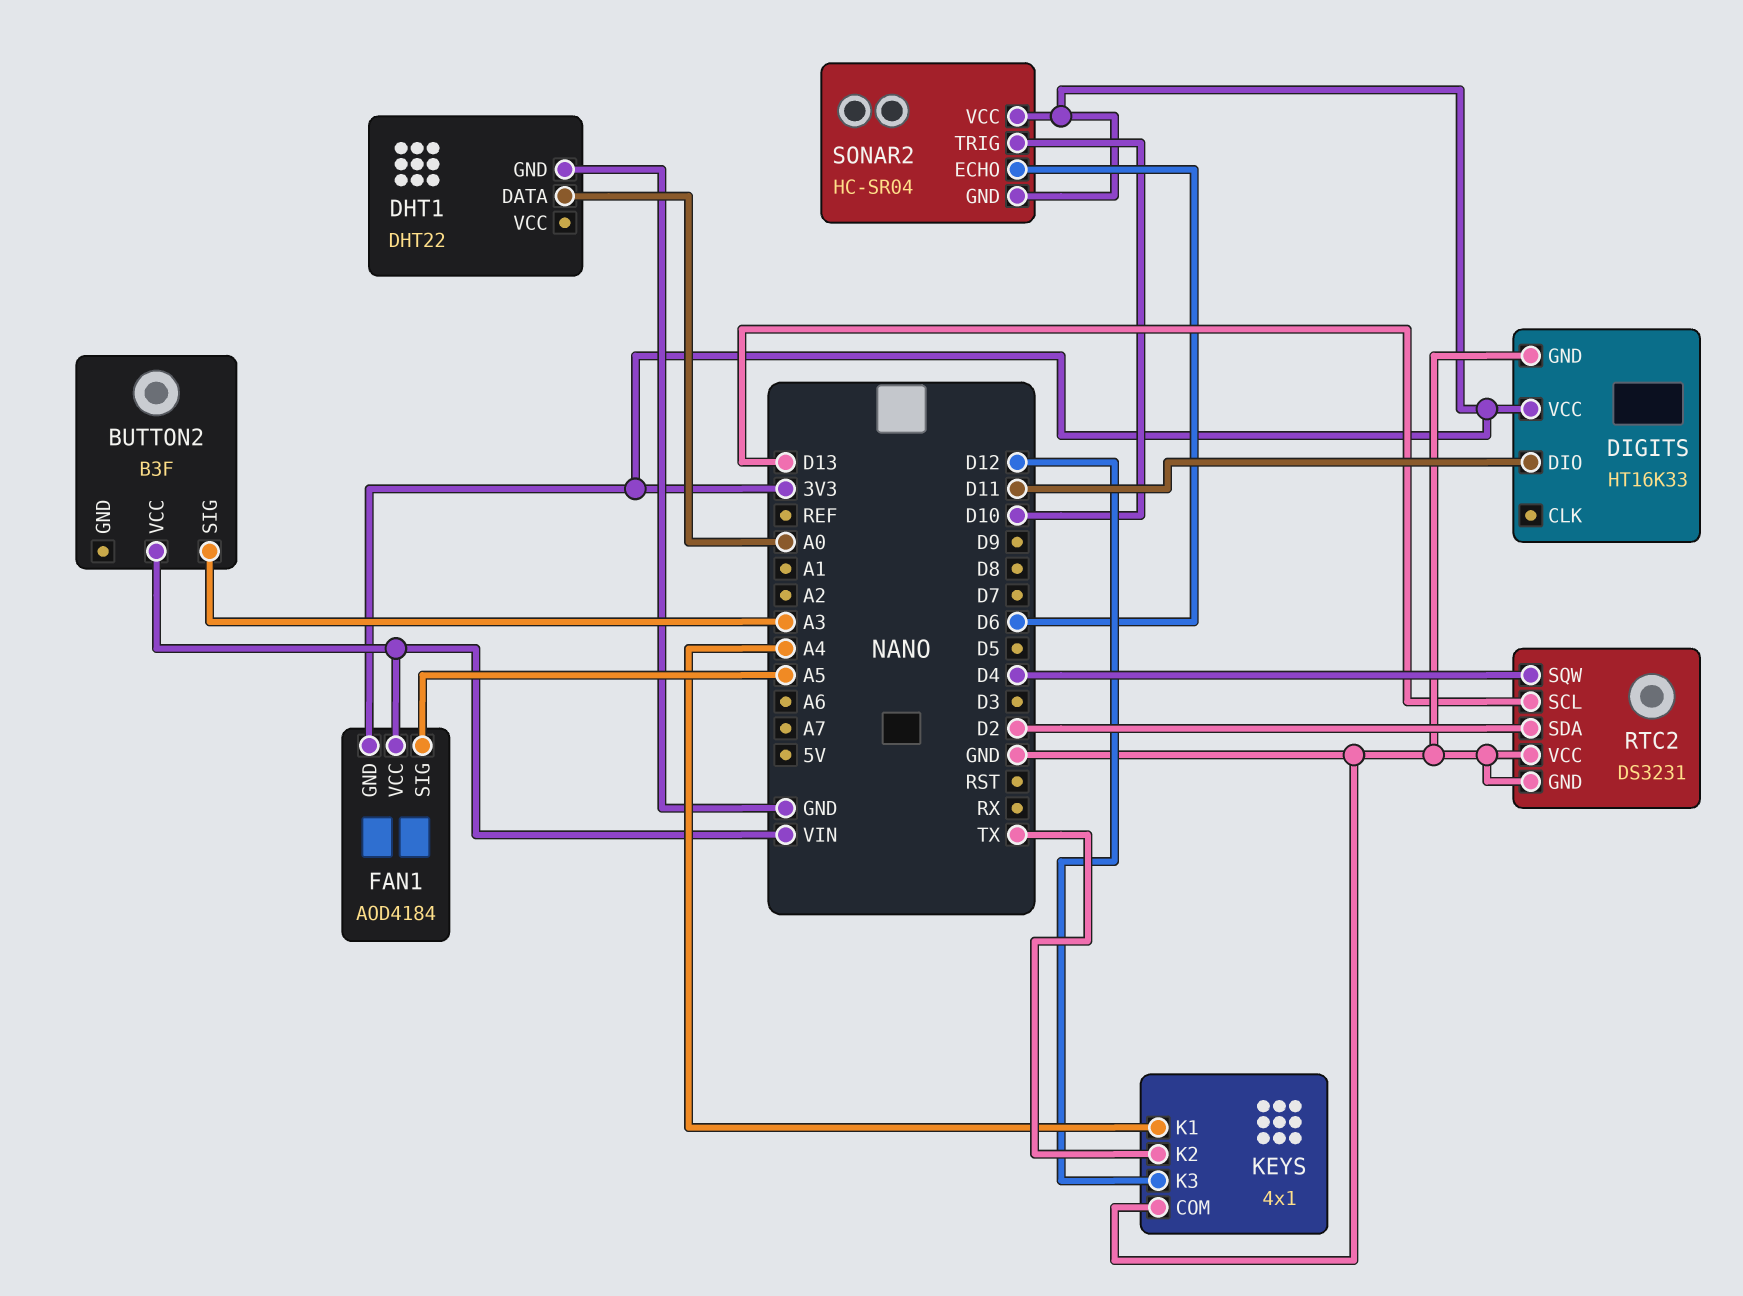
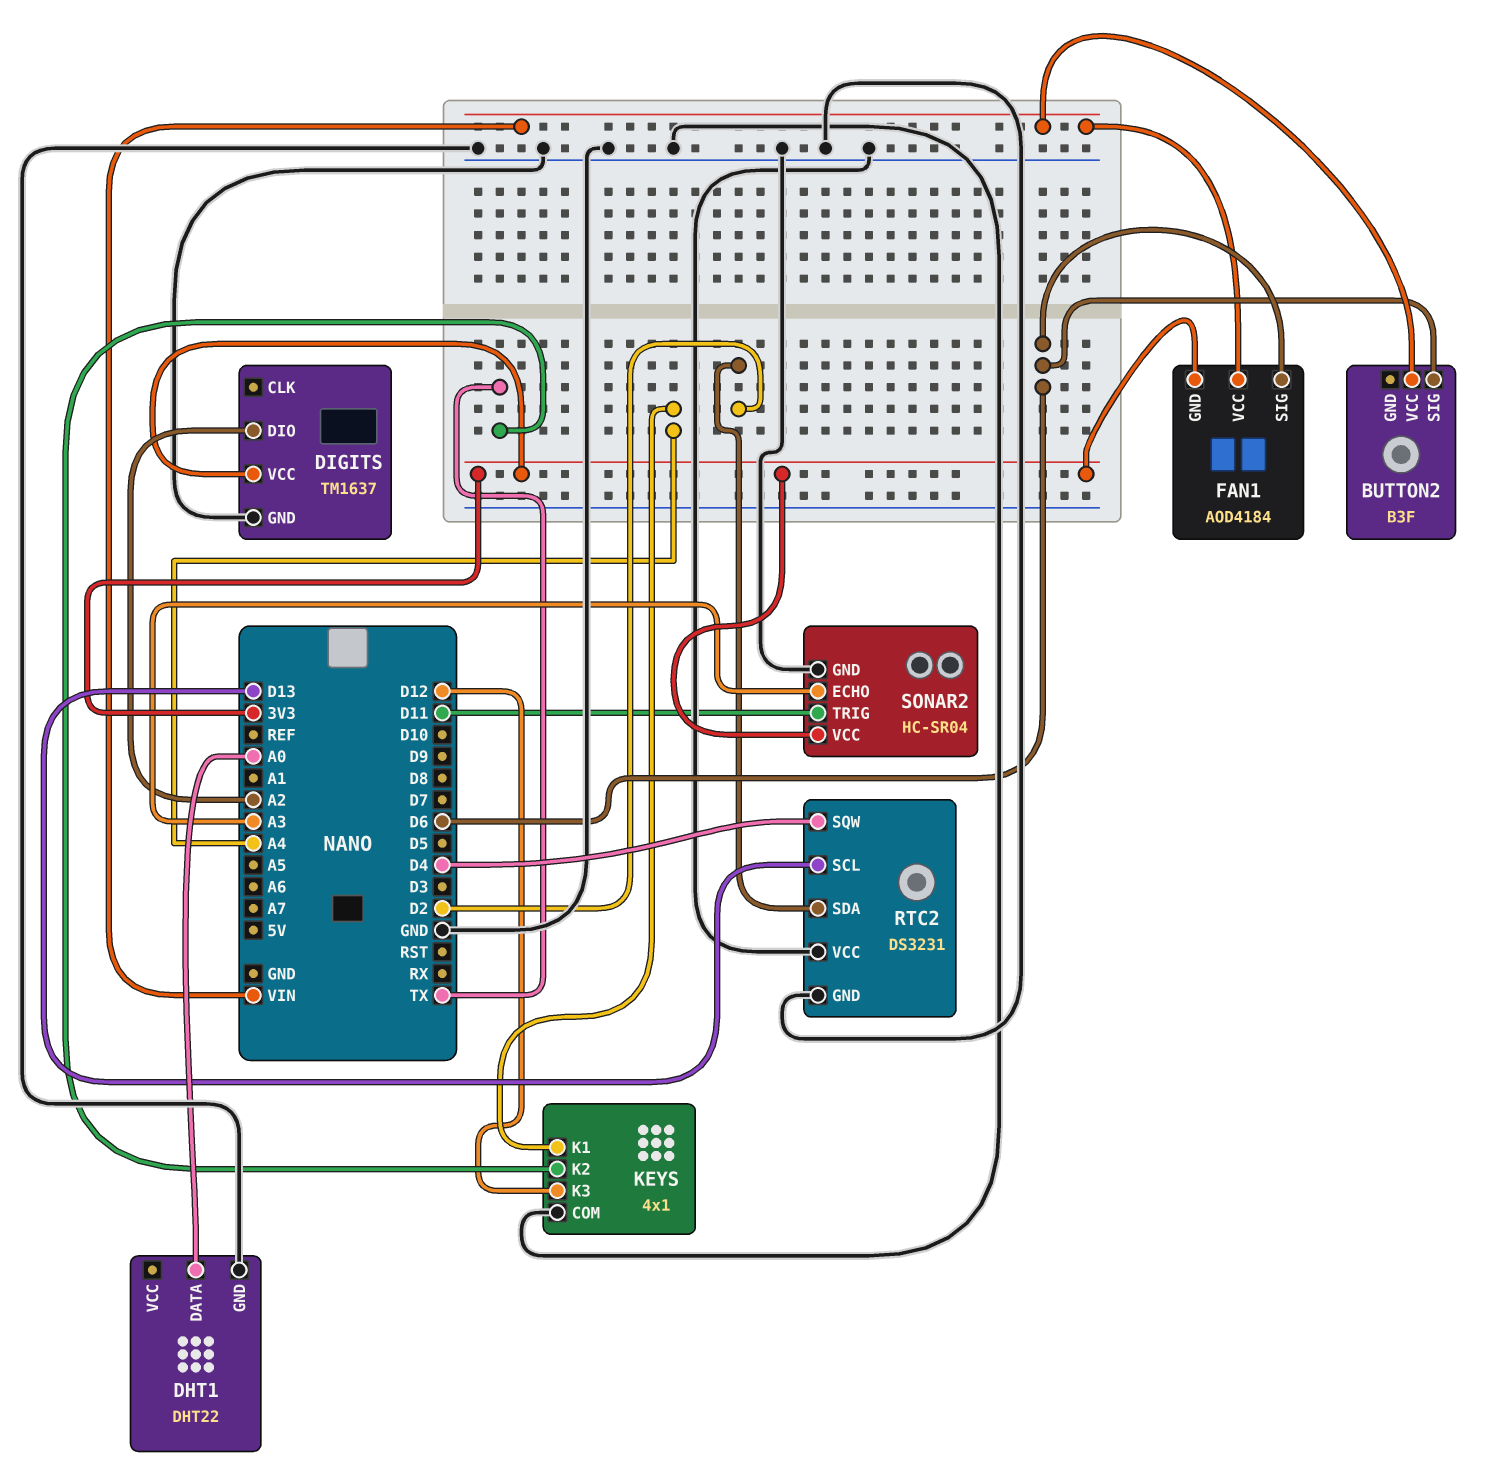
BUTTON2 pin SIG: A3 -> D6
DIGITS: HT16K33 -> TM1637
DIGITS pin DIO: D11 -> A2
FAN1 pin SIG: A5 -> D6
SONAR2 pin ECHO: D6 -> A3
SONAR2 pin GND: 3V3 -> GND
SONAR2 pin TRIG: D10 -> D11

